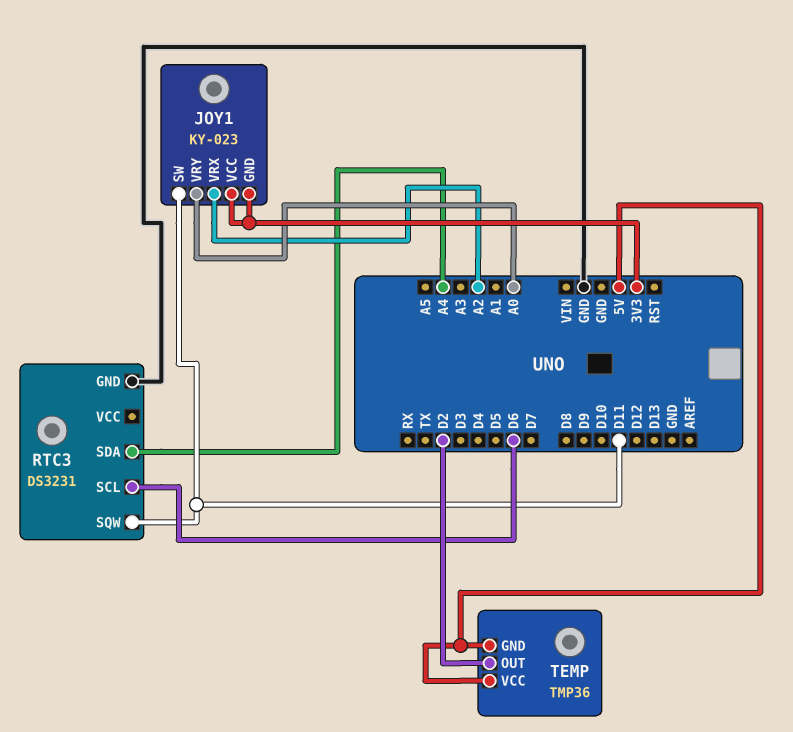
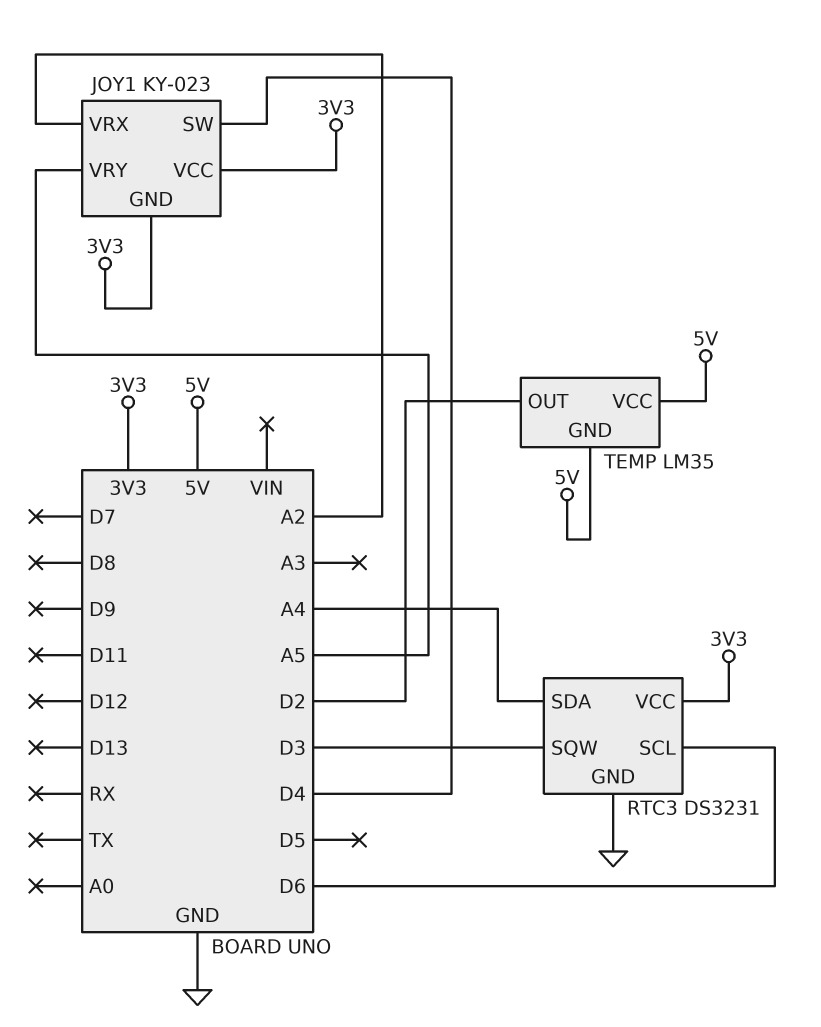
JOY1 pin SW: D11 -> D4
JOY1 pin VRY: A0 -> A5
RTC3 pin SQW: D11 -> D3
RTC3 pin VCC: none -> 3V3
TEMP: TMP36 -> LM35

